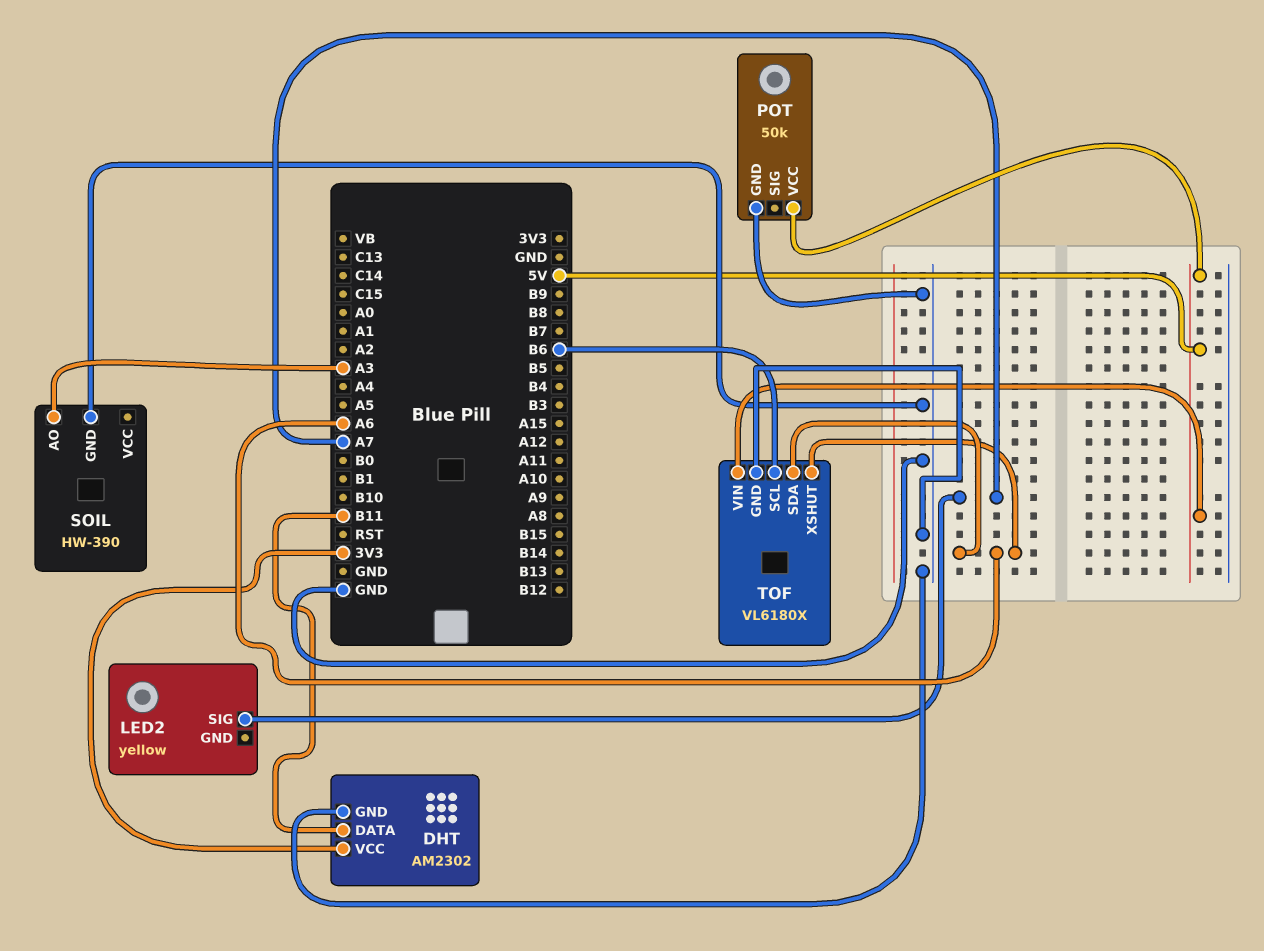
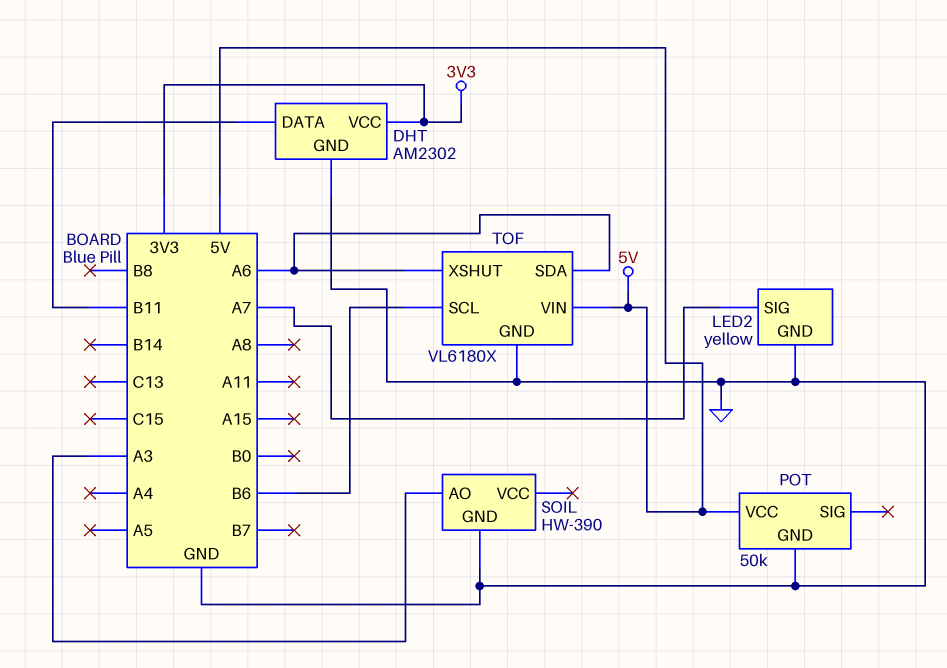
LED2 pin GND: none -> GND

